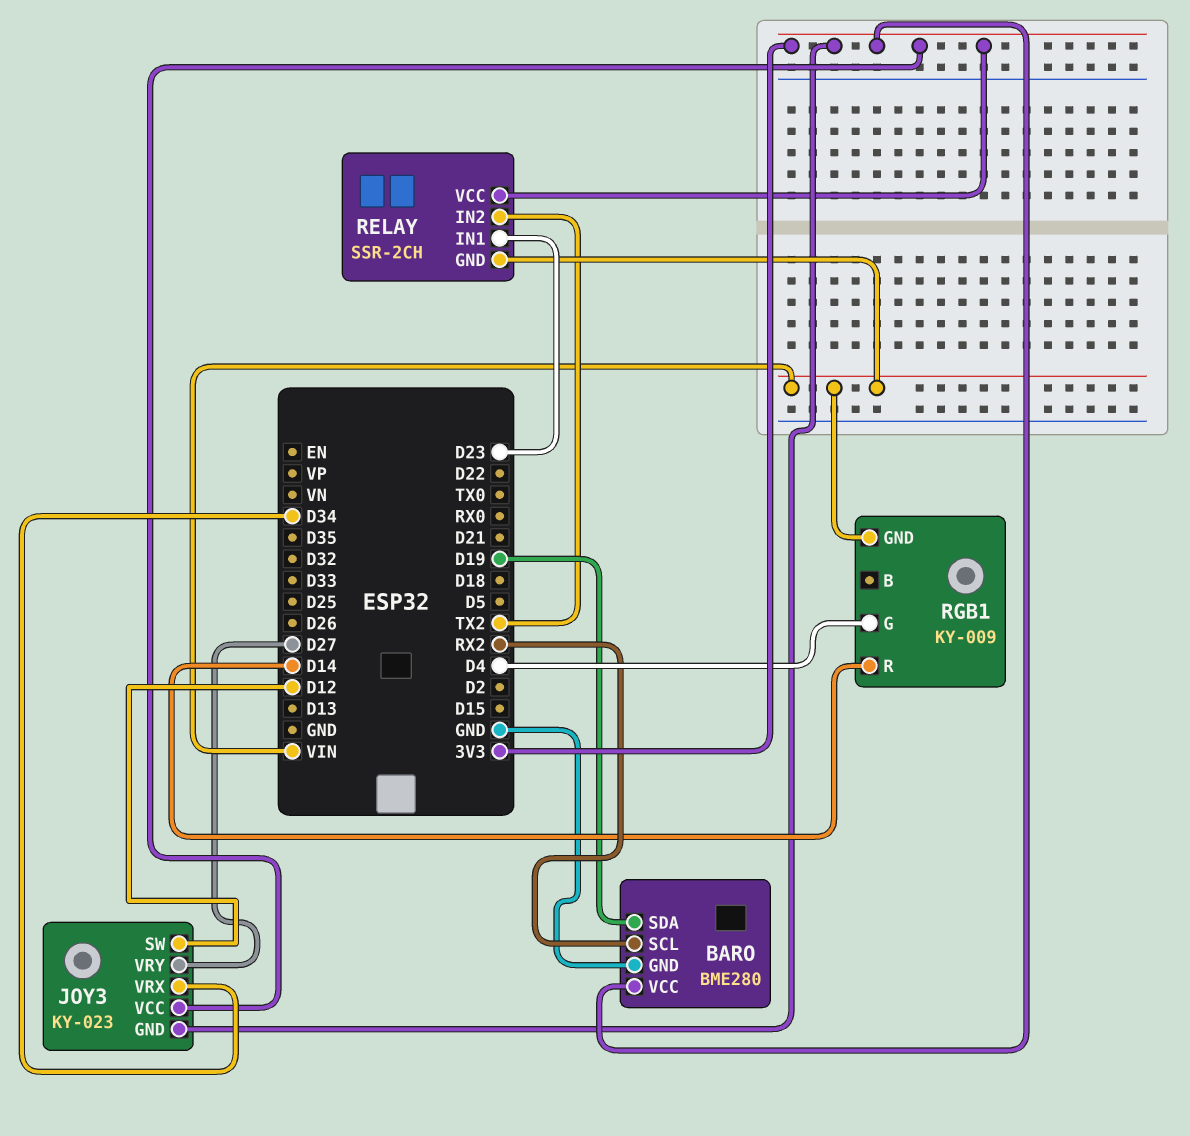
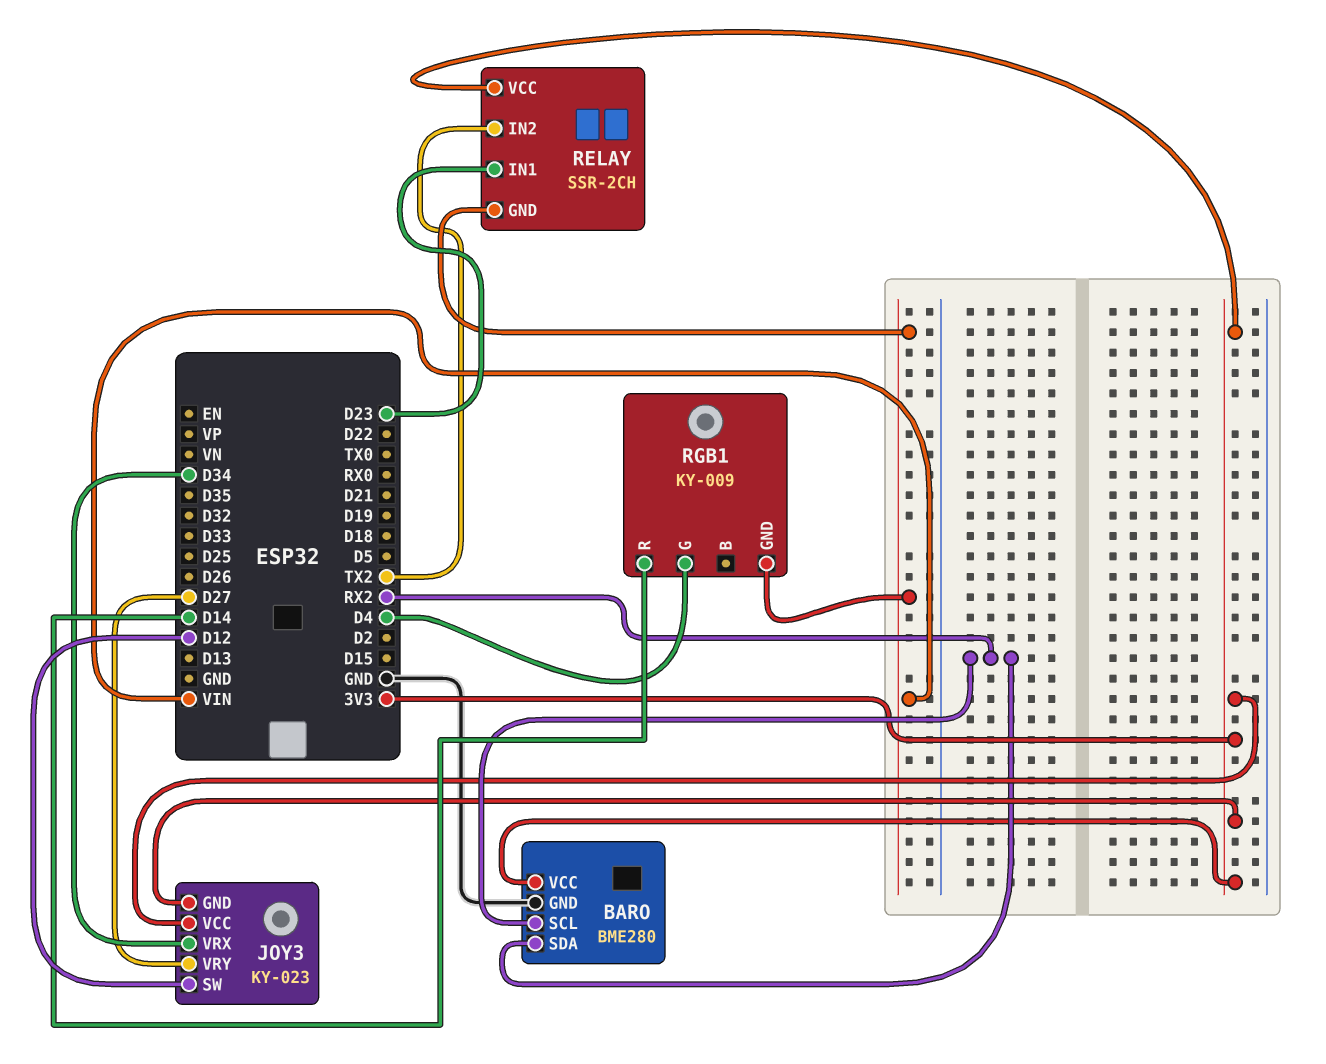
BARO pin SDA: D19 -> RX2

